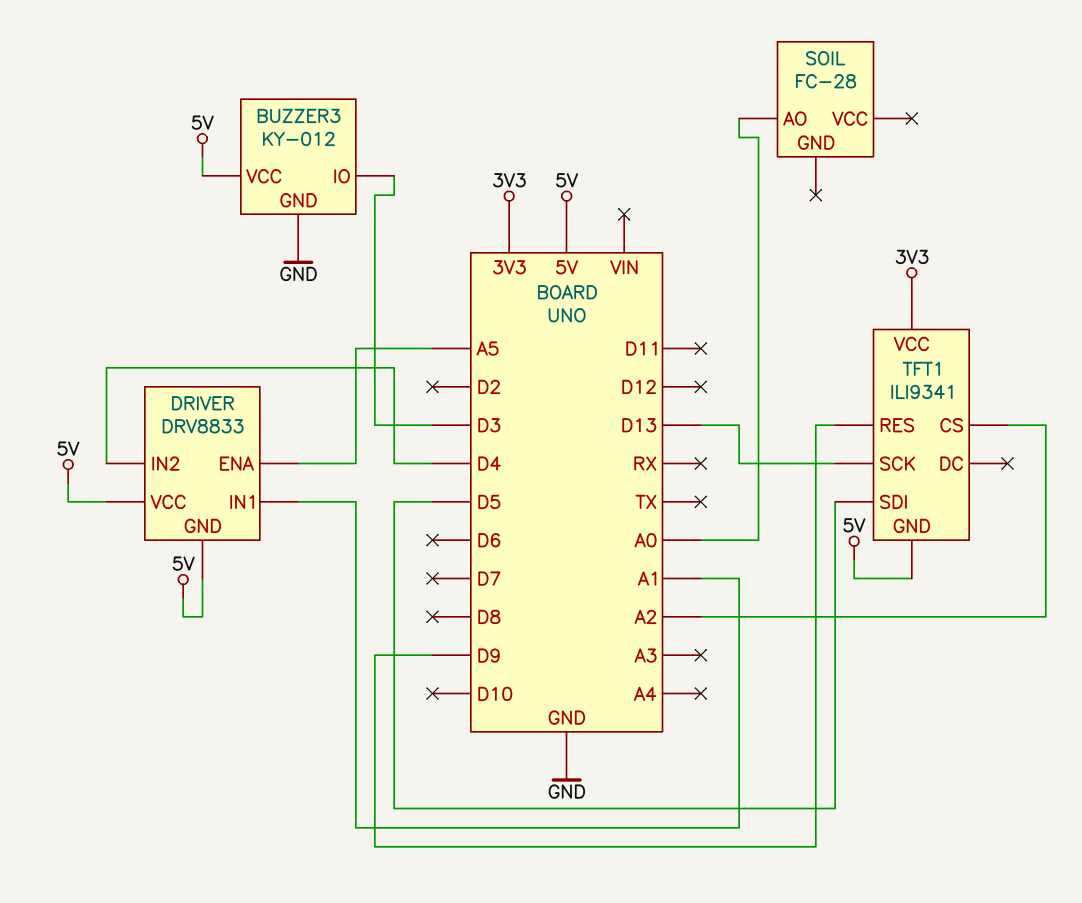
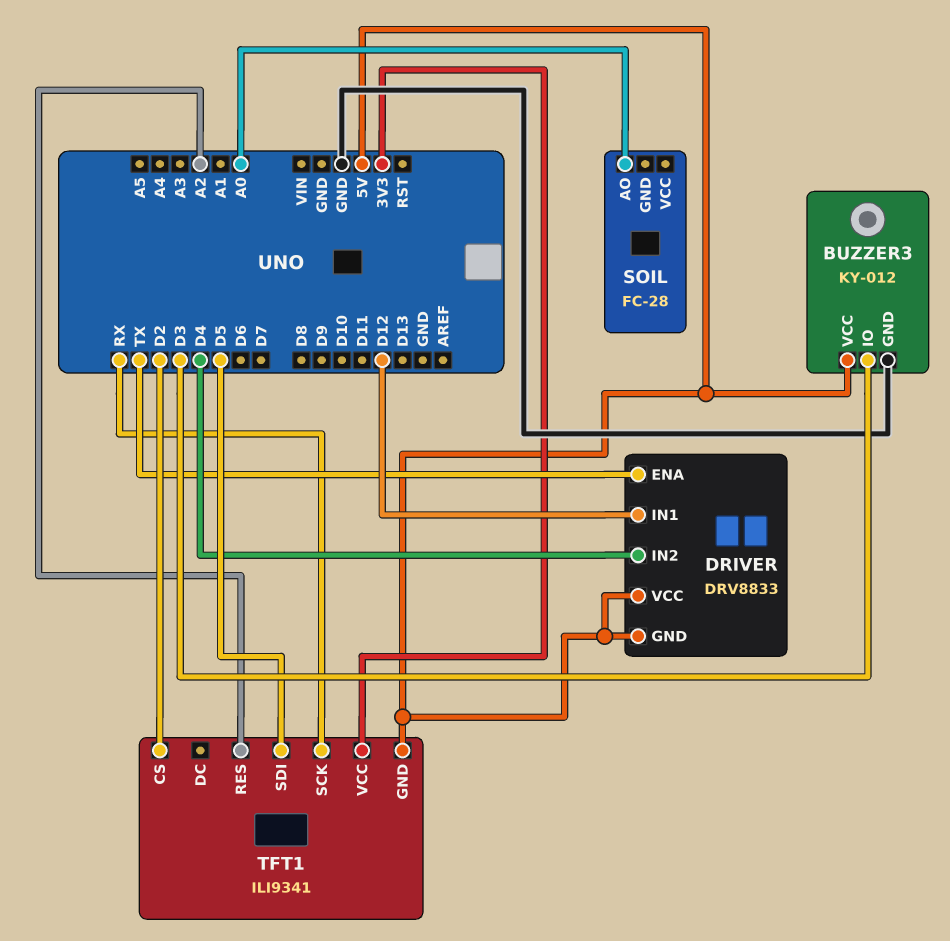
DRIVER pin ENA: A5 -> TX
DRIVER pin IN1: A1 -> D12
TFT1 pin CS: A2 -> D2
TFT1 pin RES: D9 -> A2
TFT1 pin SCK: D13 -> RX

